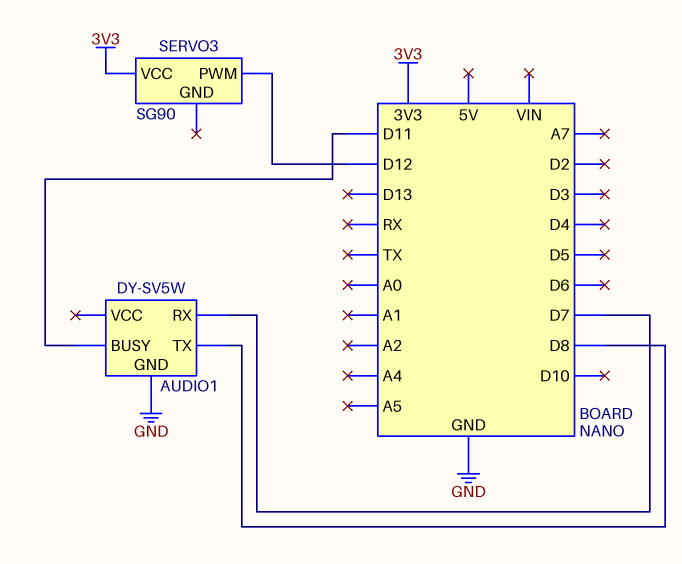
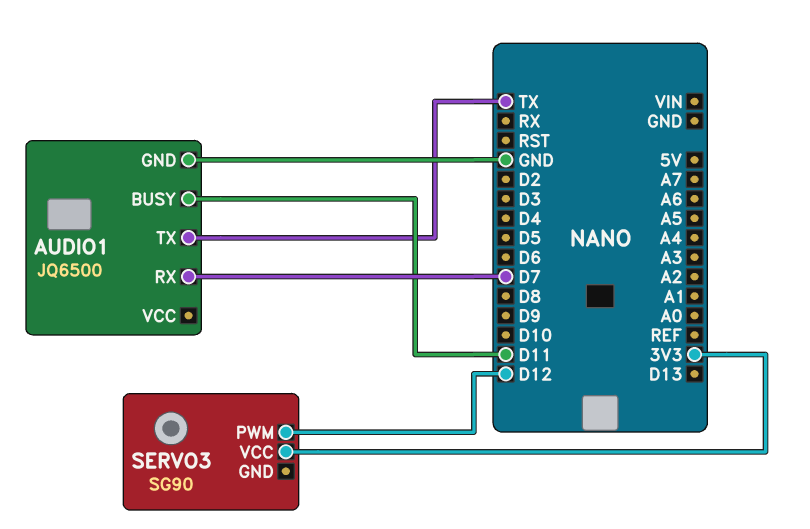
AUDIO1: DY-SV5W -> JQ6500
AUDIO1 pin TX: D8 -> TX

